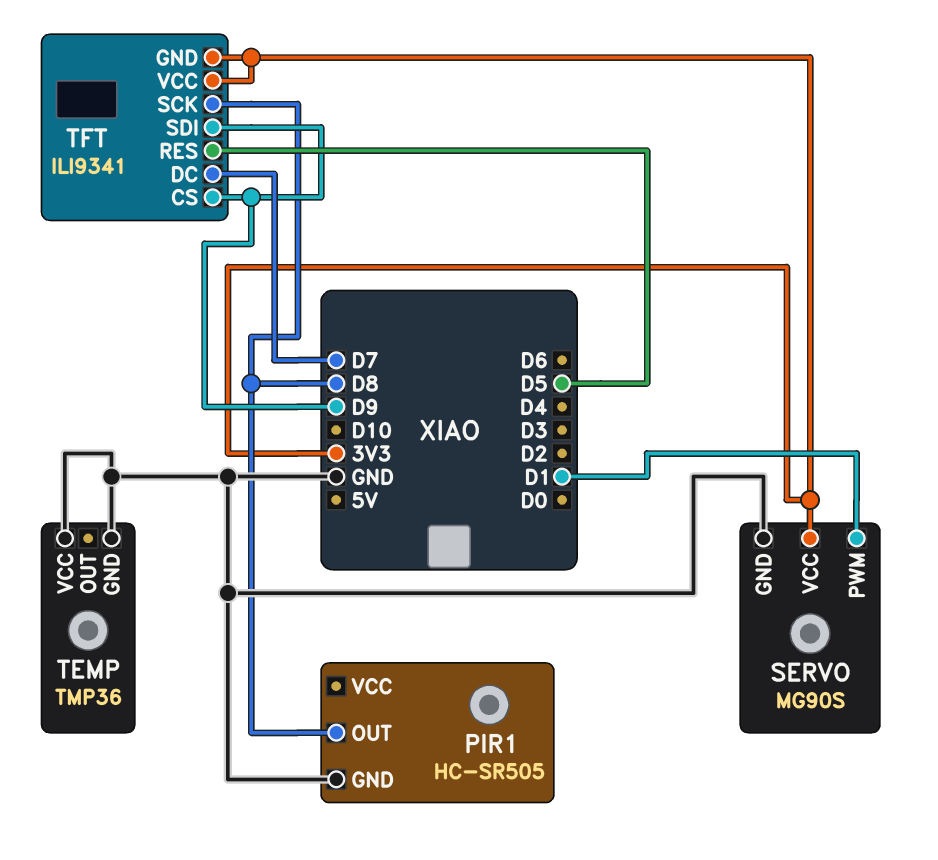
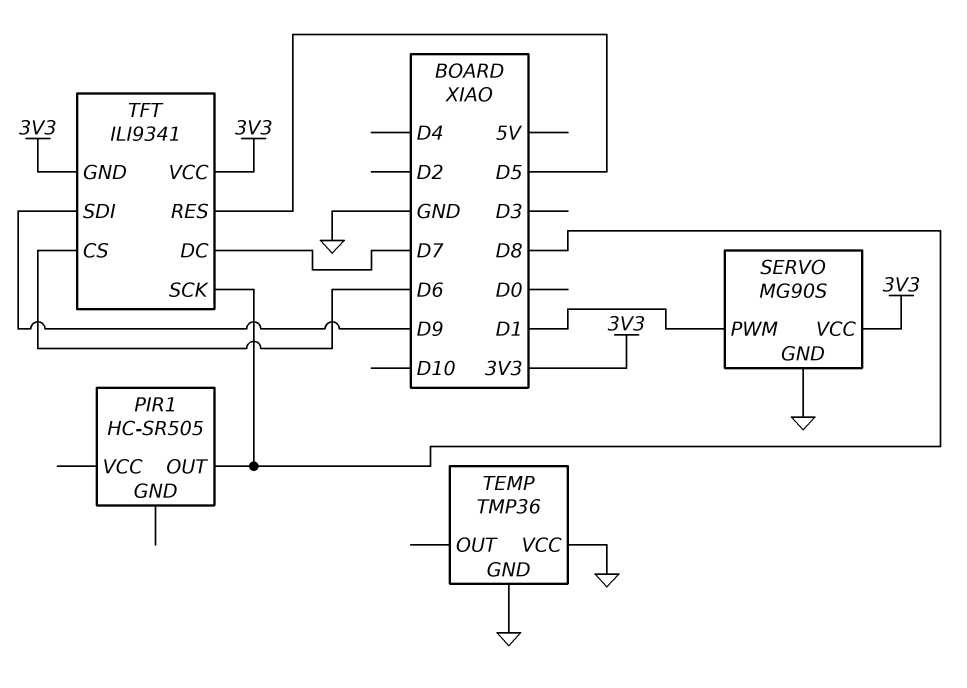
PIR1 pin GND: GND -> none
TFT pin CS: D9 -> D6

